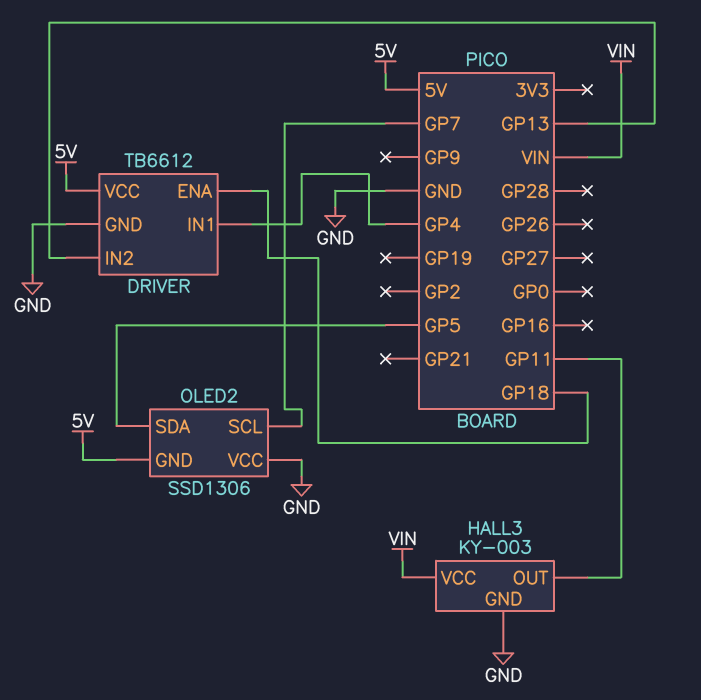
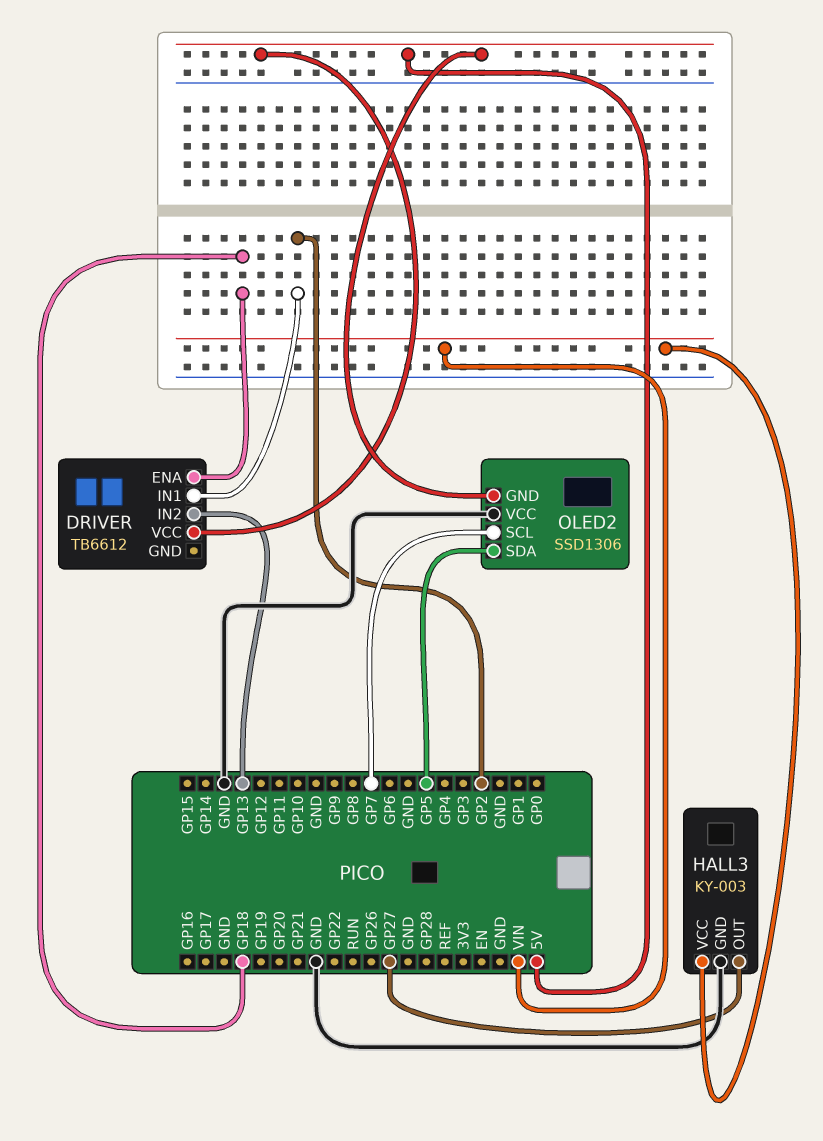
DRIVER pin GND: GND -> none
DRIVER pin IN1: GP4 -> GP2
HALL3 pin OUT: GP11 -> GP27

